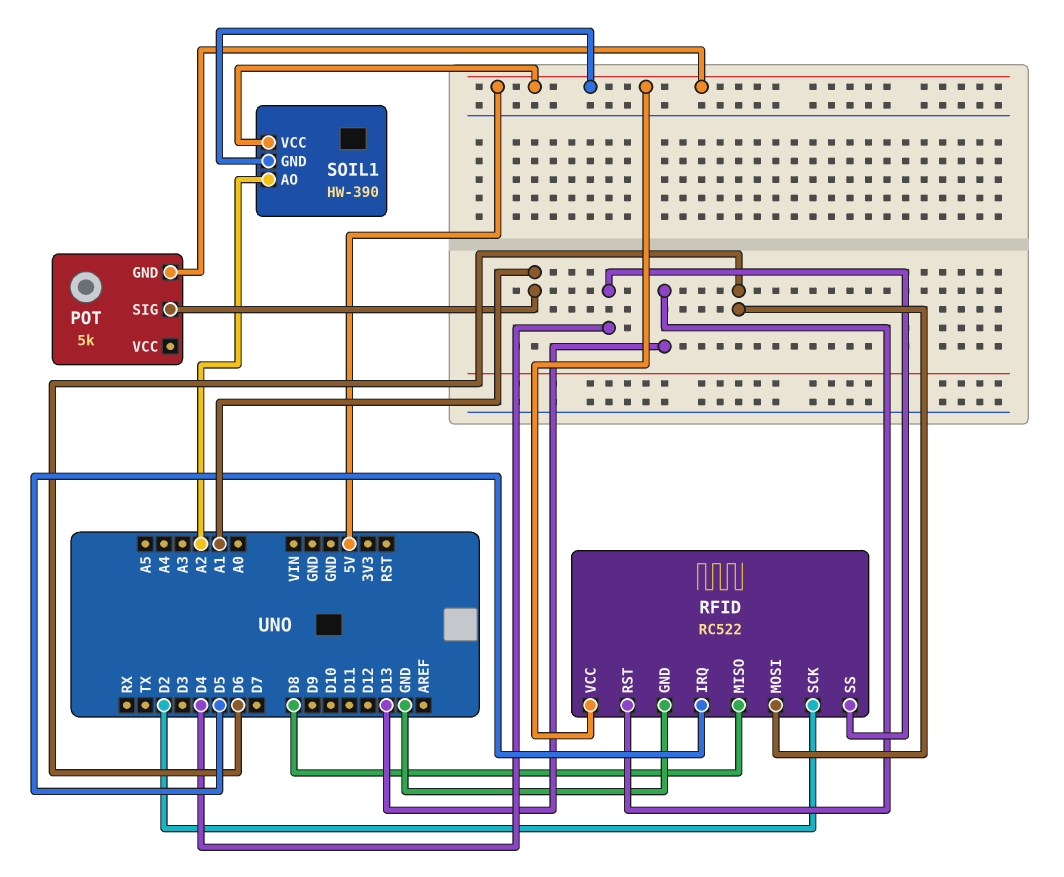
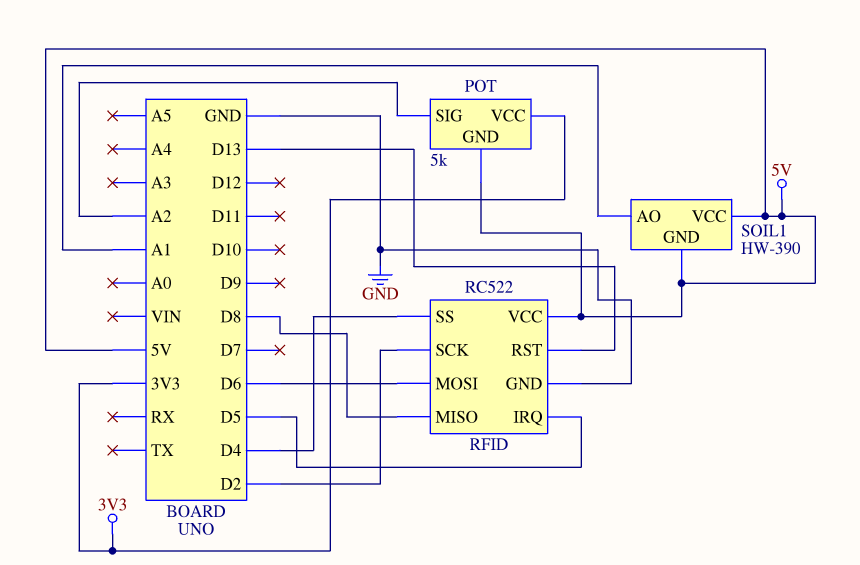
POT pin SIG: A1 -> A2
POT pin VCC: none -> 3V3
SOIL1 pin AO: A2 -> A1

